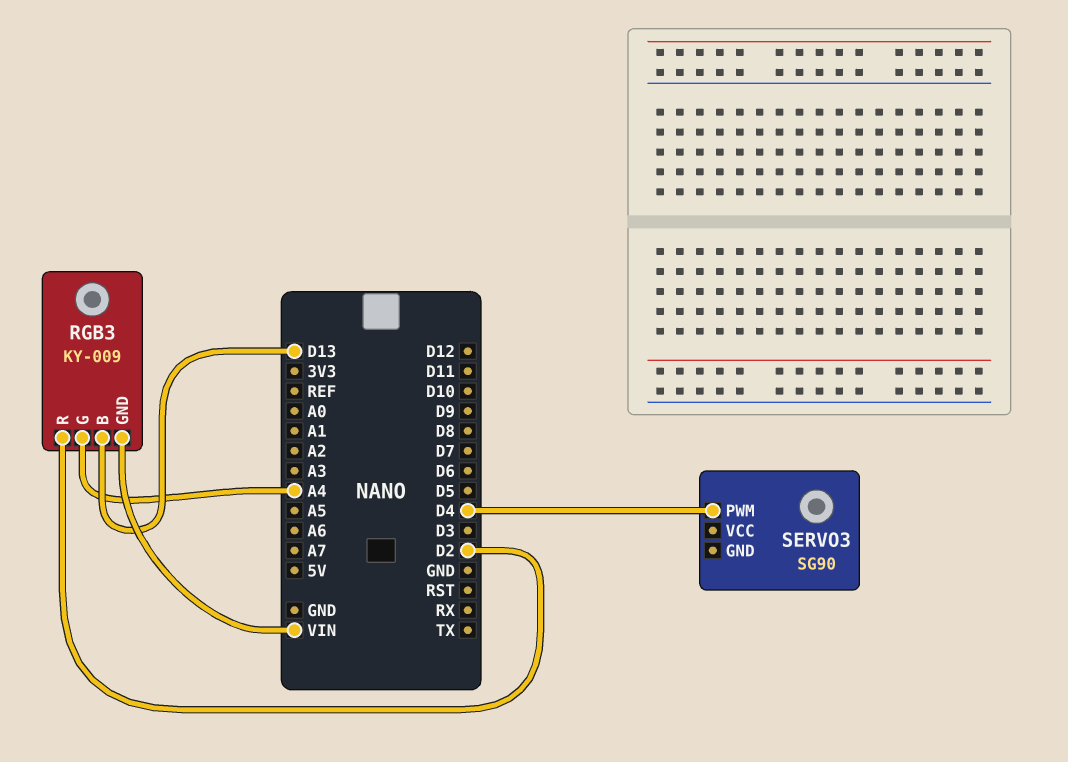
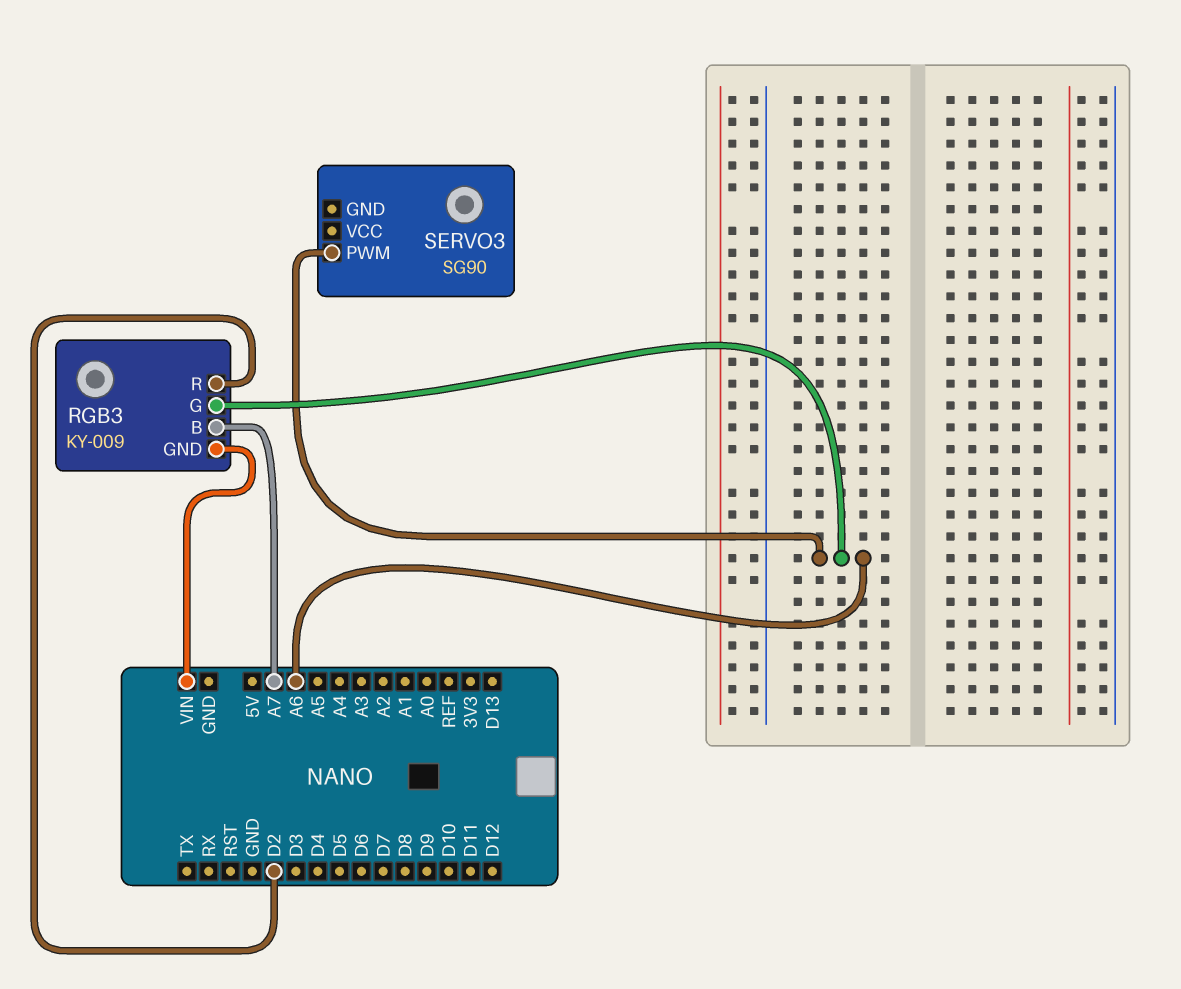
RGB3 pin B: D13 -> A7
RGB3 pin G: A4 -> A6
SERVO3 pin PWM: D4 -> A6

